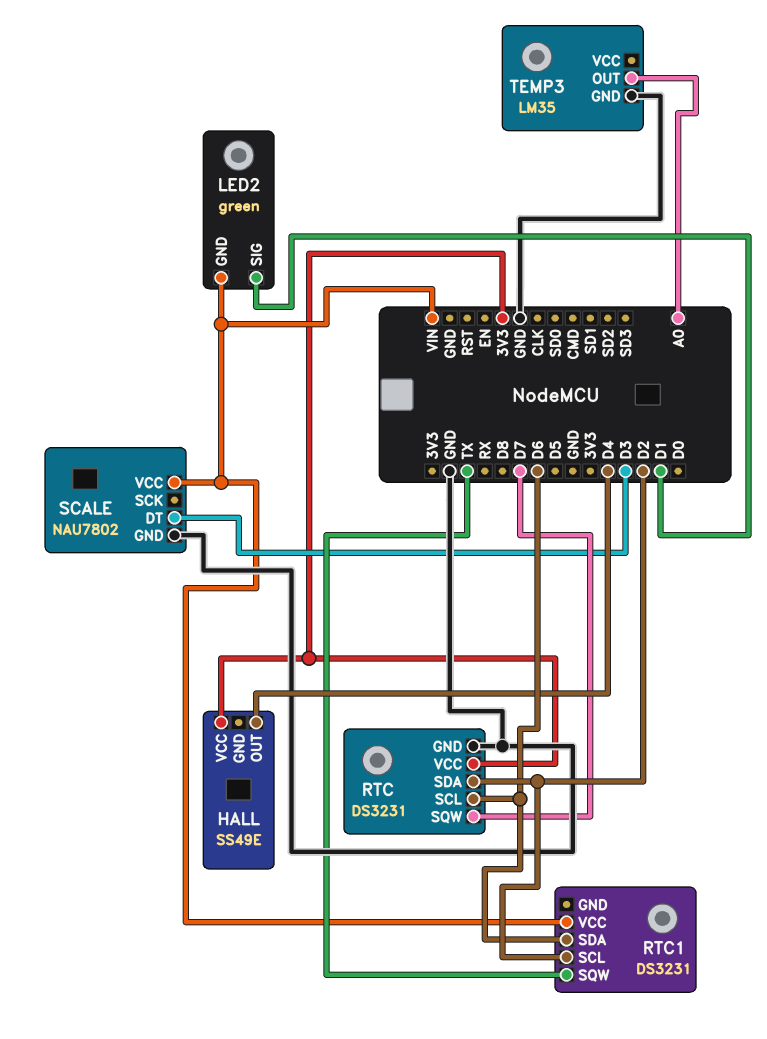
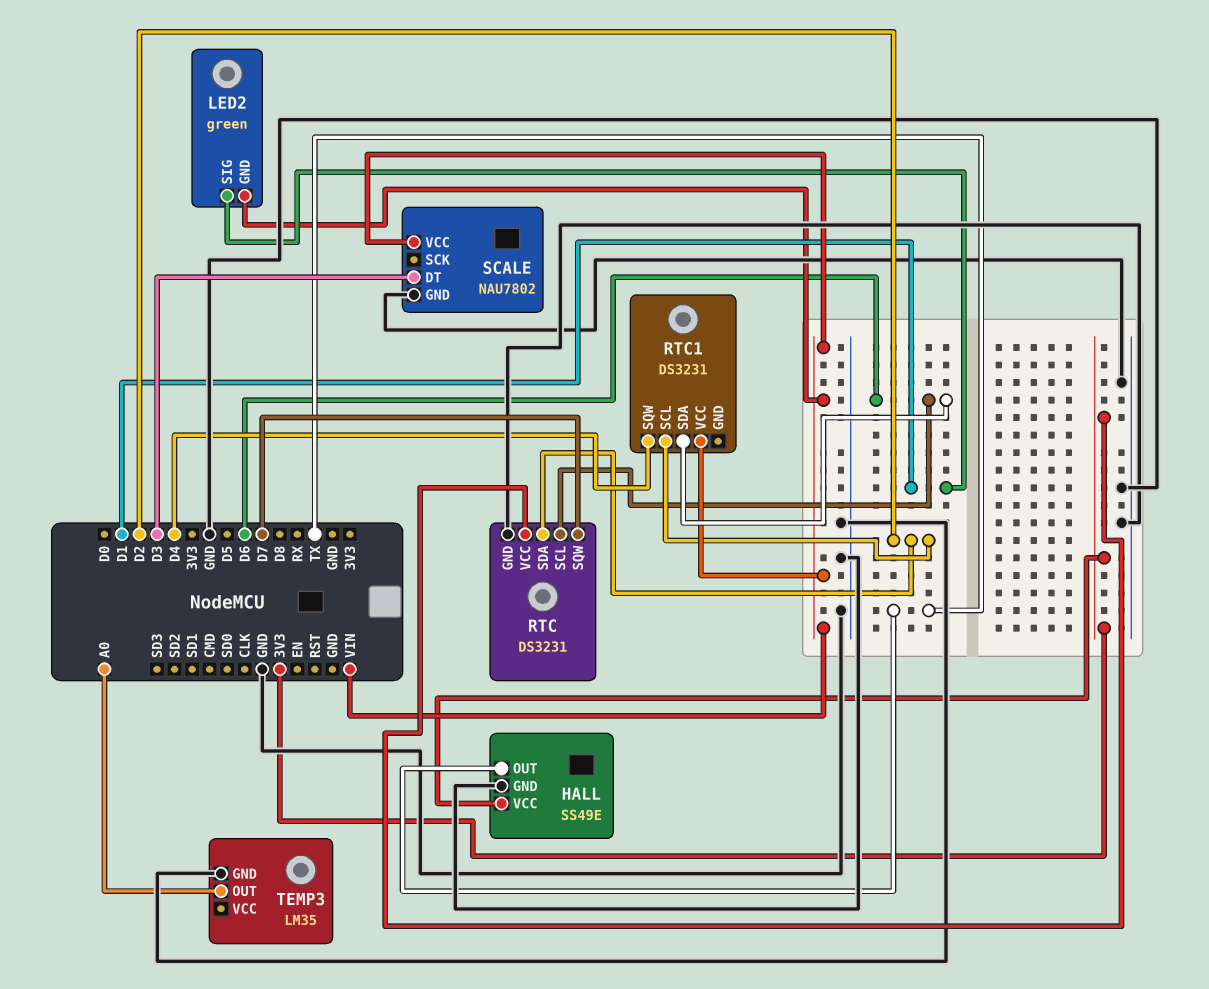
HALL pin GND: none -> GND
HALL pin OUT: D4 -> TX
RTC1 pin SQW: TX -> D4

